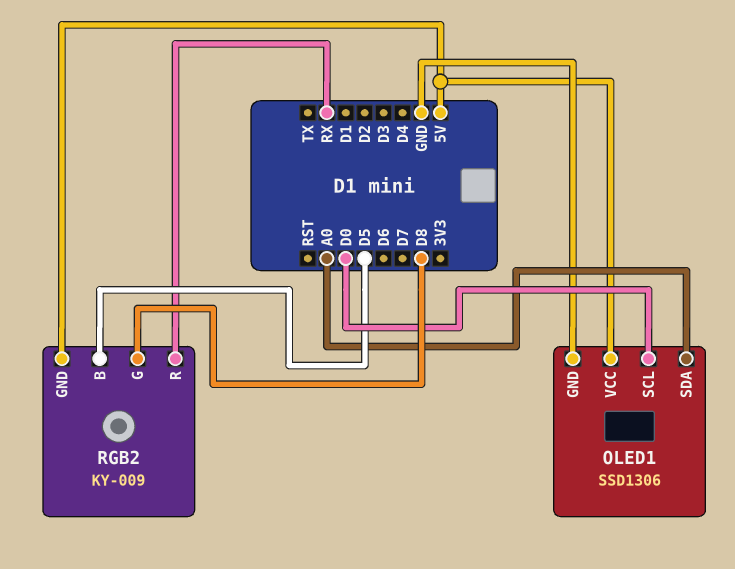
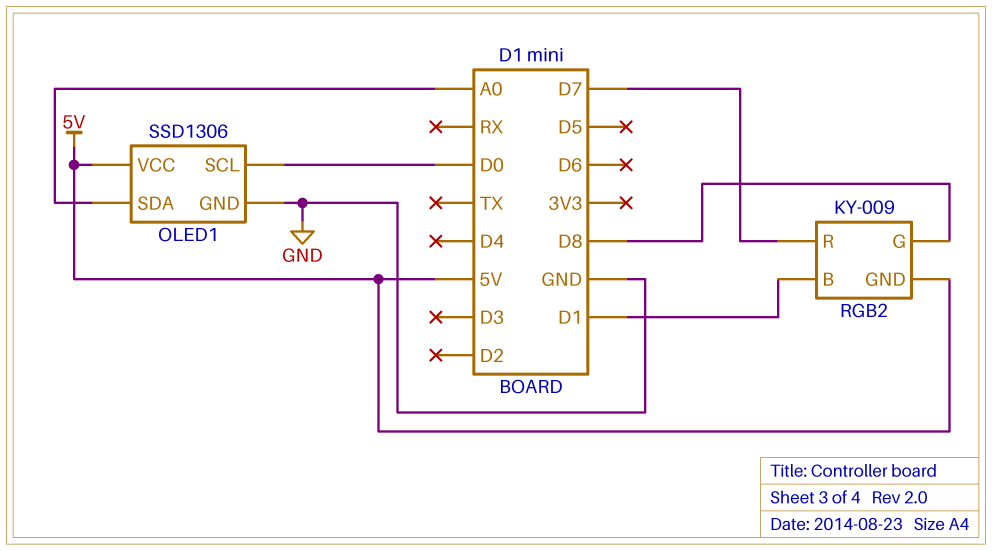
RGB2 pin B: D5 -> D1
RGB2 pin R: RX -> D7

